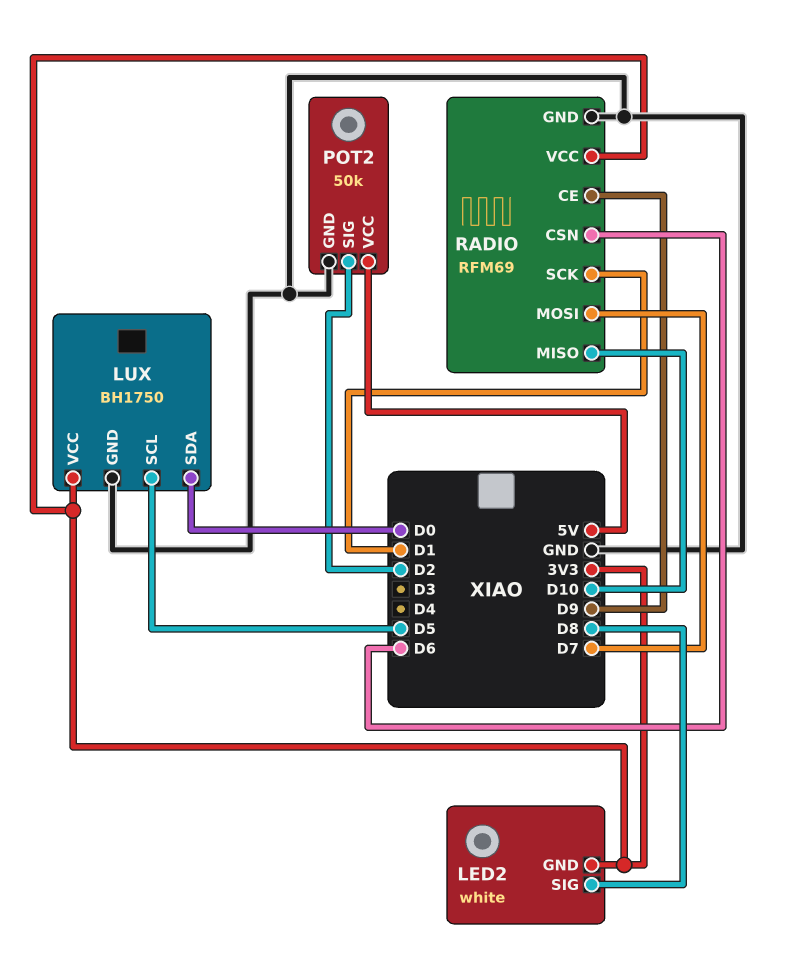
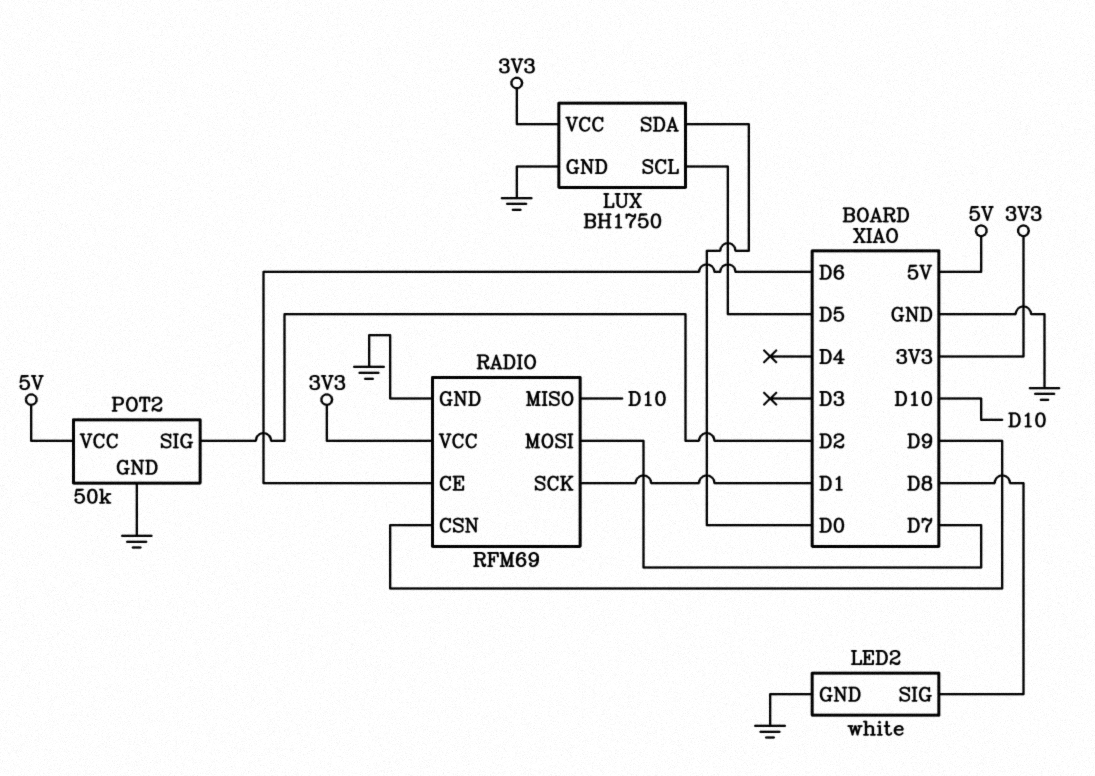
LED2 pin GND: 3V3 -> GND
RADIO pin CE: D9 -> D6
RADIO pin CSN: D6 -> D9

